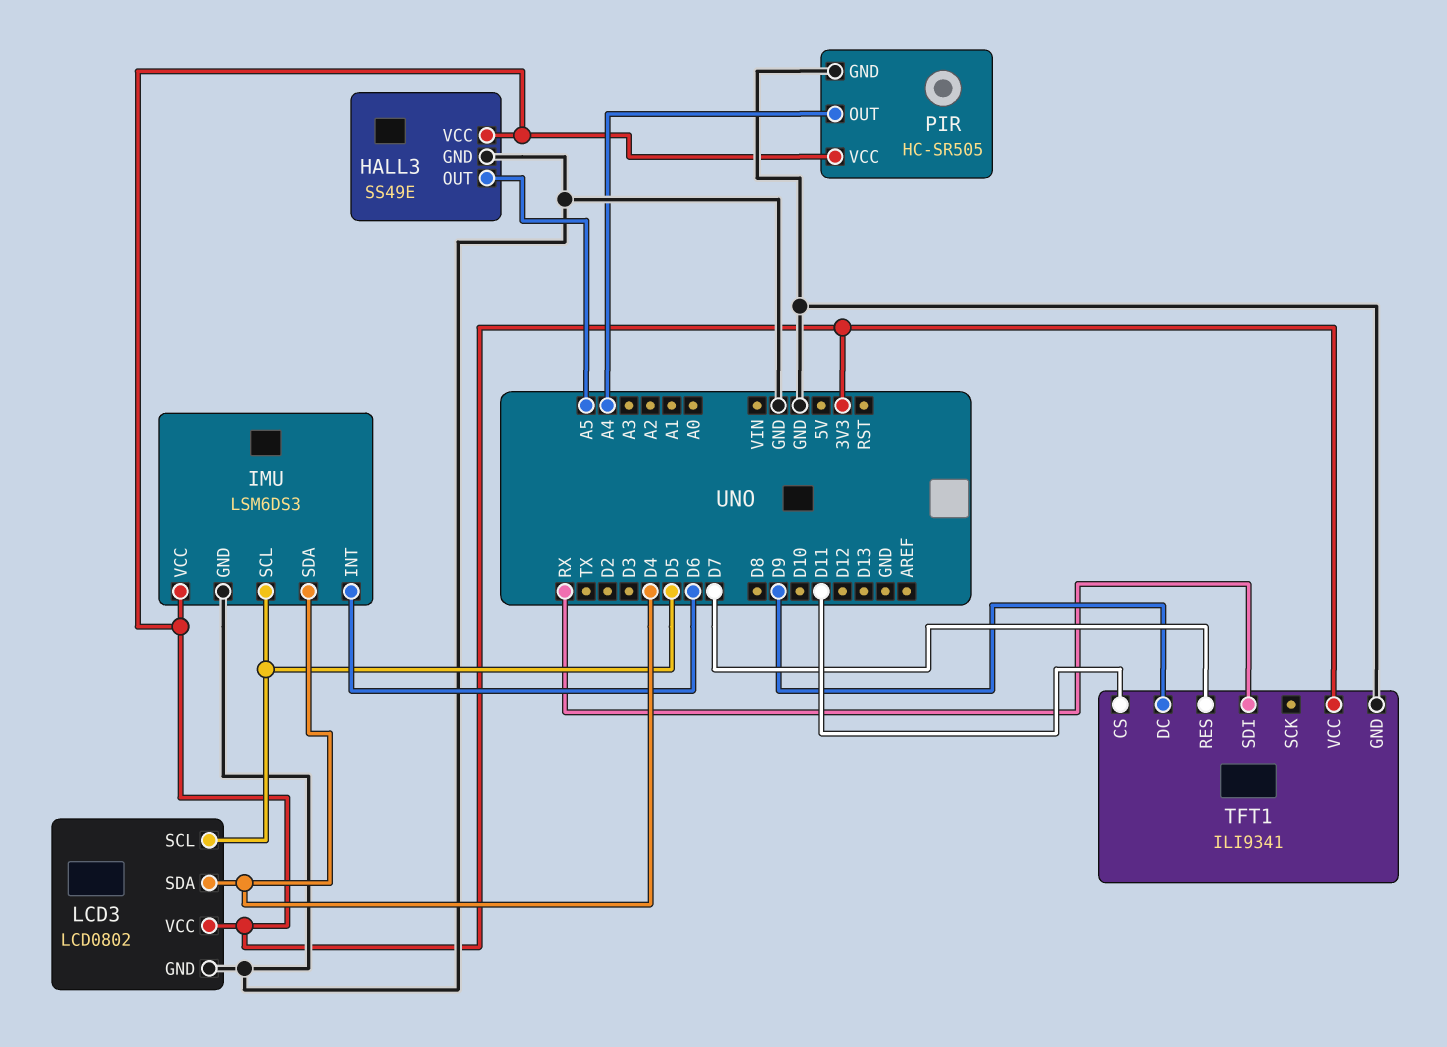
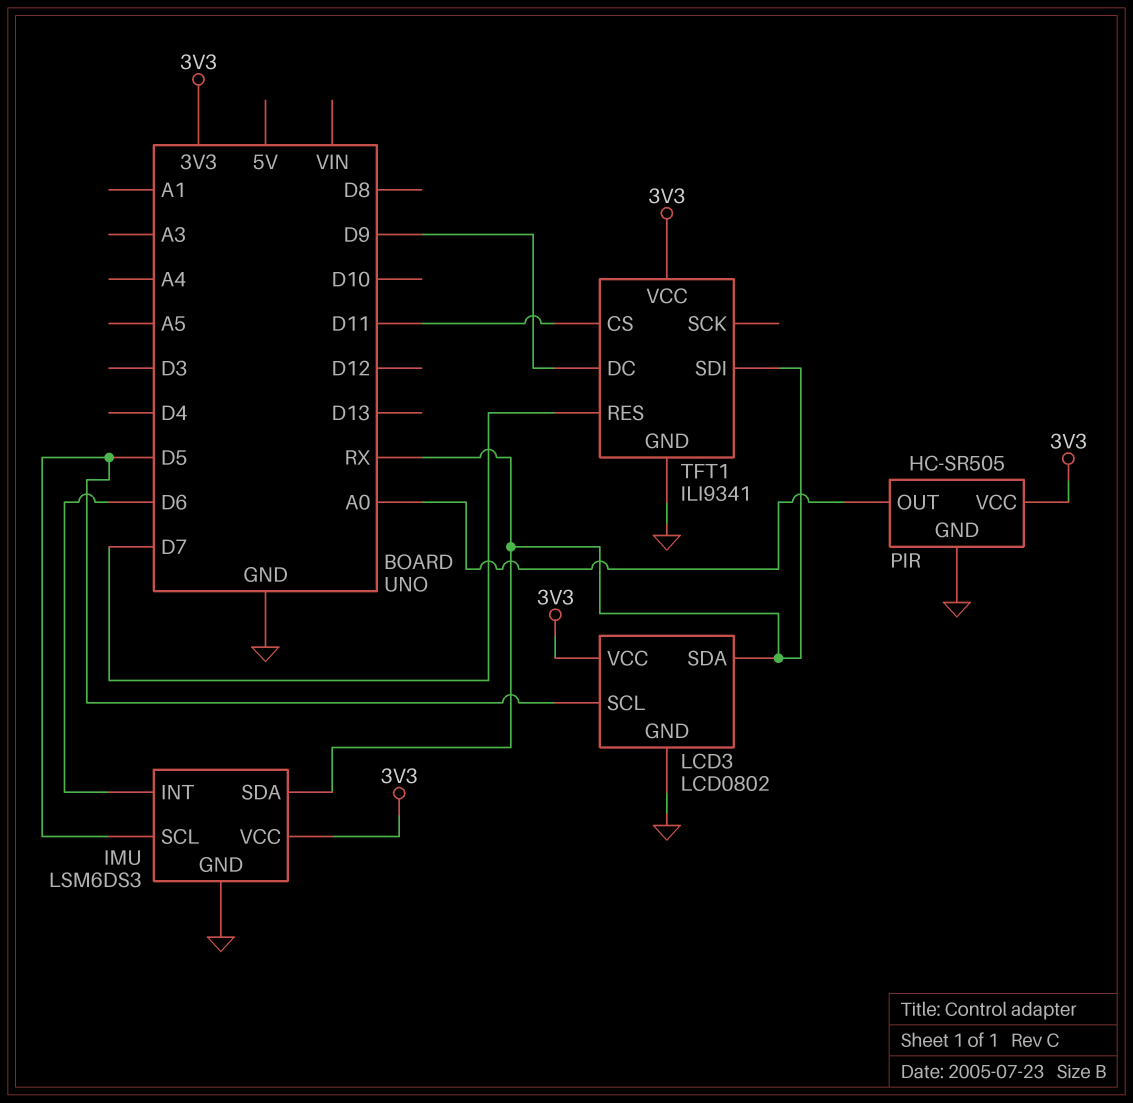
HALL3: SS49E -> none
HALL3 pin GND: GND -> none
HALL3 pin OUT: A5 -> none
HALL3 pin VCC: 3V3 -> none
IMU pin SDA: D4 -> RX
LCD3 pin SDA: D4 -> RX
PIR pin OUT: A4 -> A0

